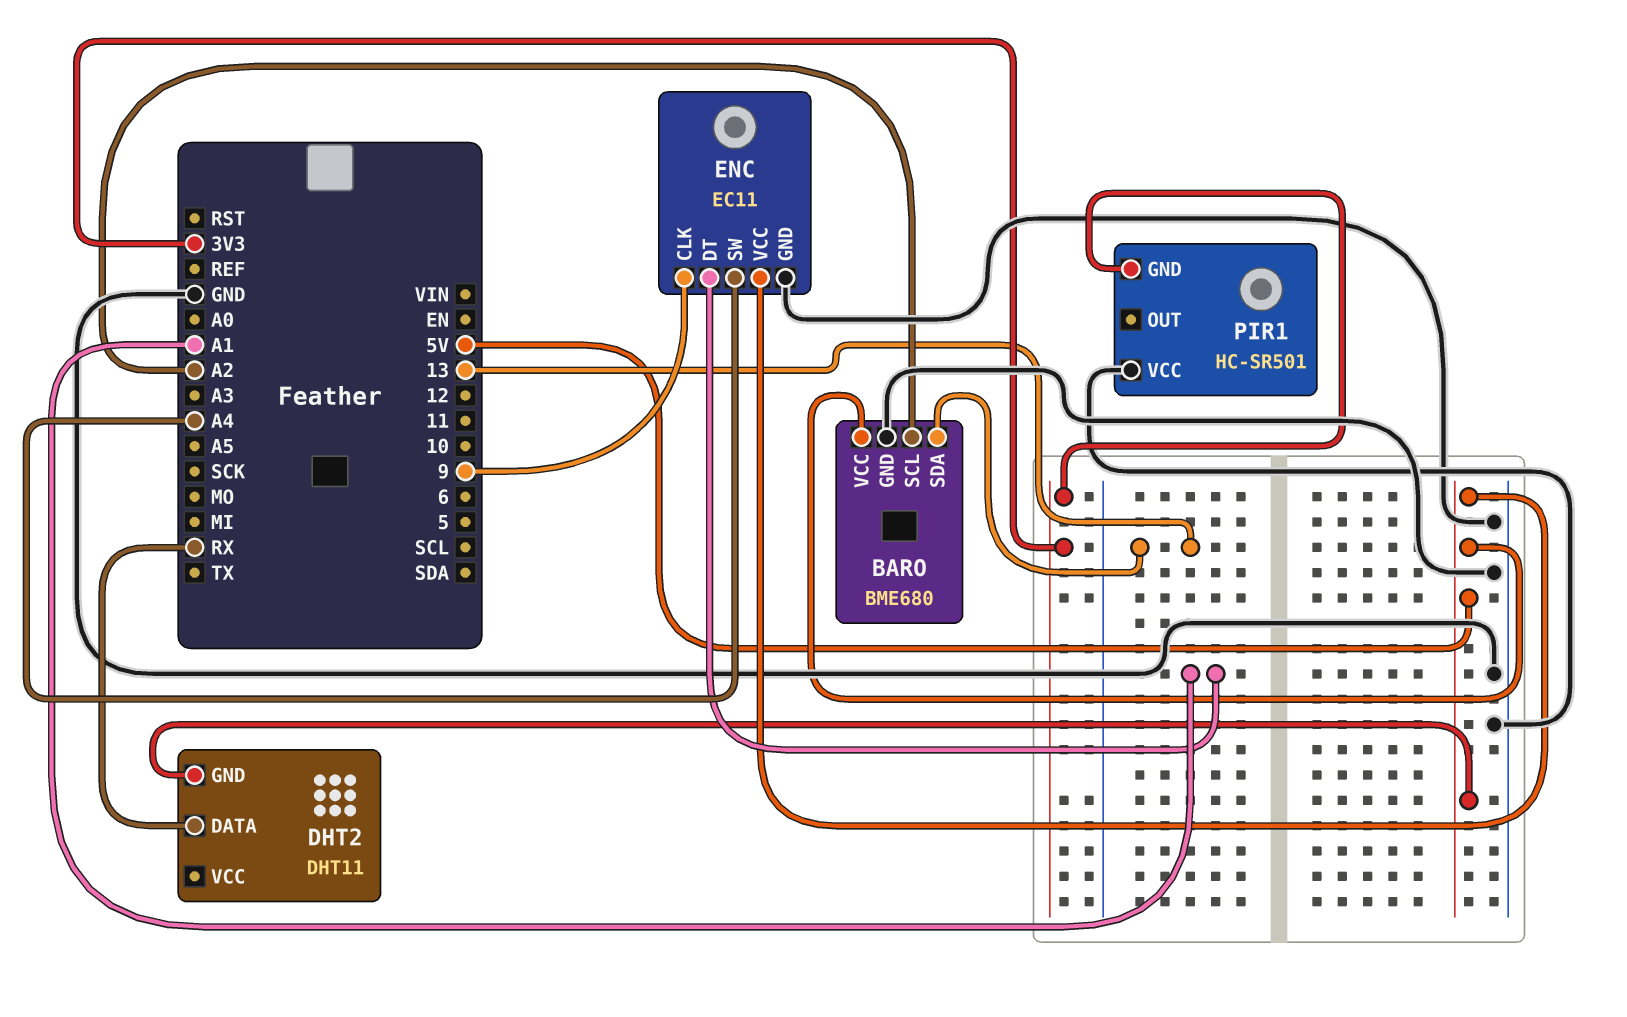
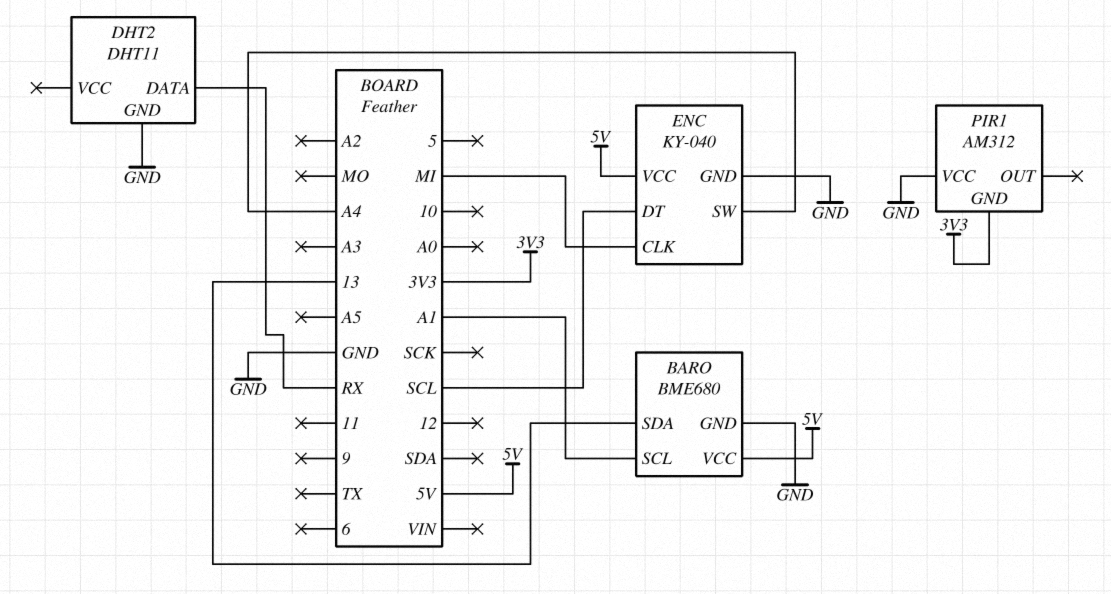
BARO pin SCL: A2 -> A1
DHT2 pin GND: 5V -> GND
ENC: EC11 -> KY-040
ENC pin CLK: 9 -> MI
ENC pin DT: A1 -> SCL
PIR1: HC-SR501 -> AM312

